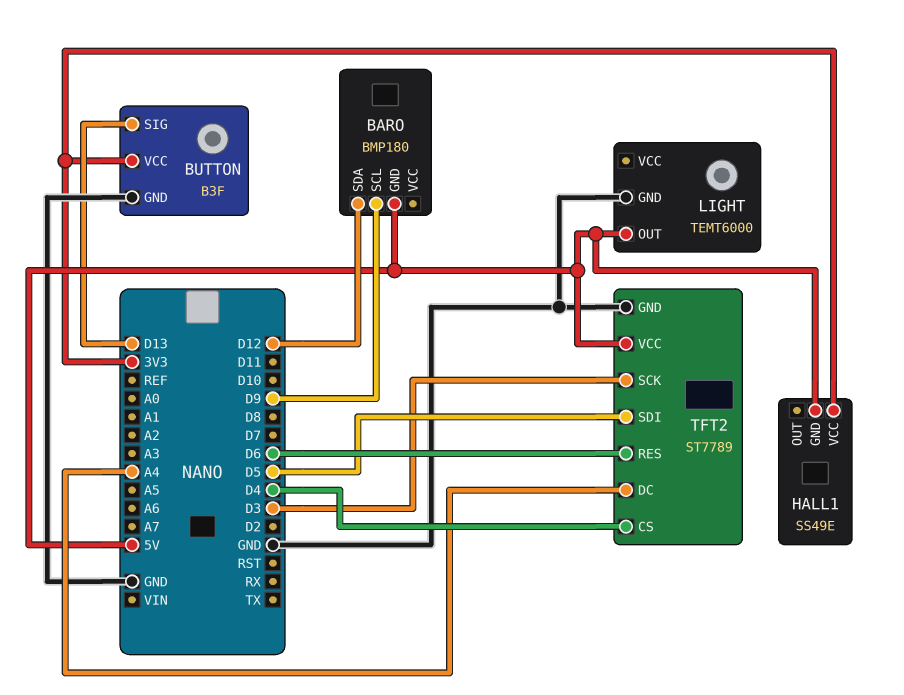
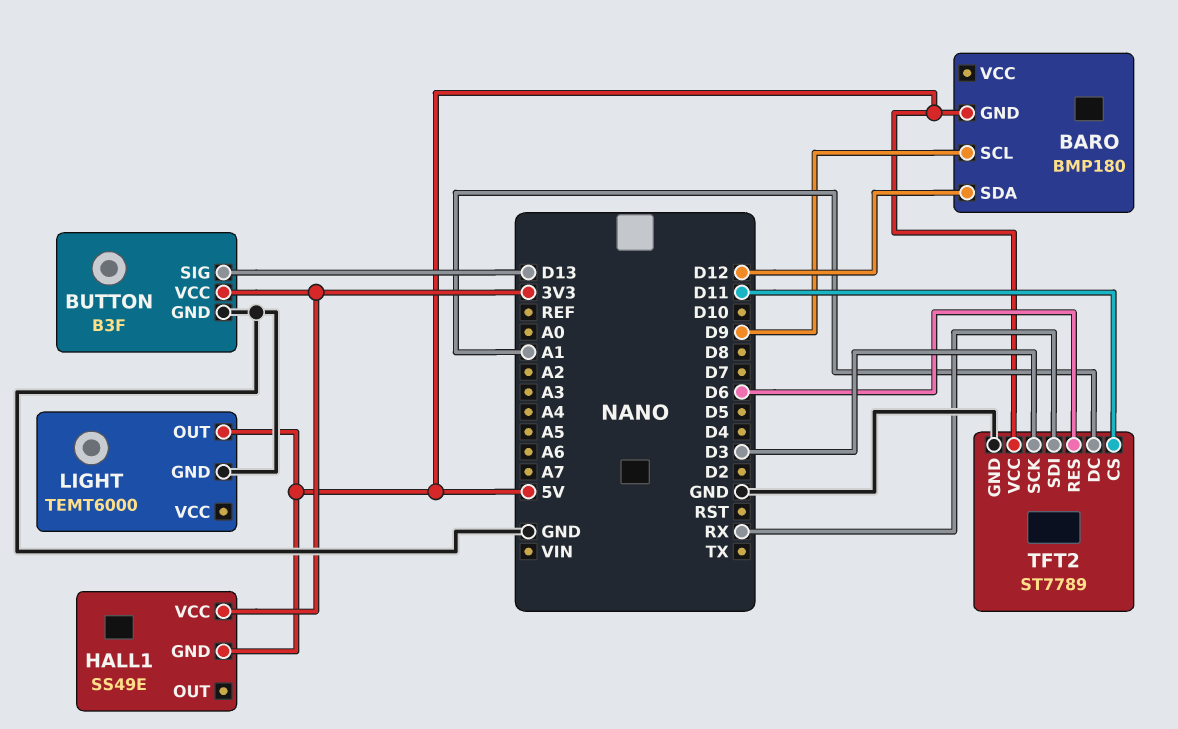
TFT2 pin CS: D4 -> D11
TFT2 pin DC: A4 -> A1
TFT2 pin SDI: D5 -> RX

